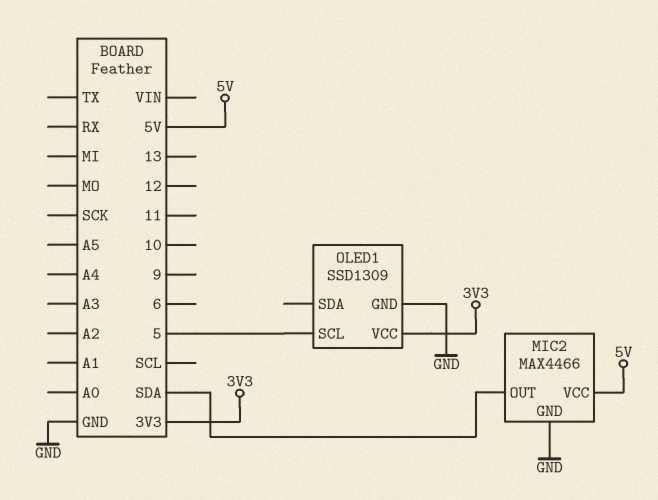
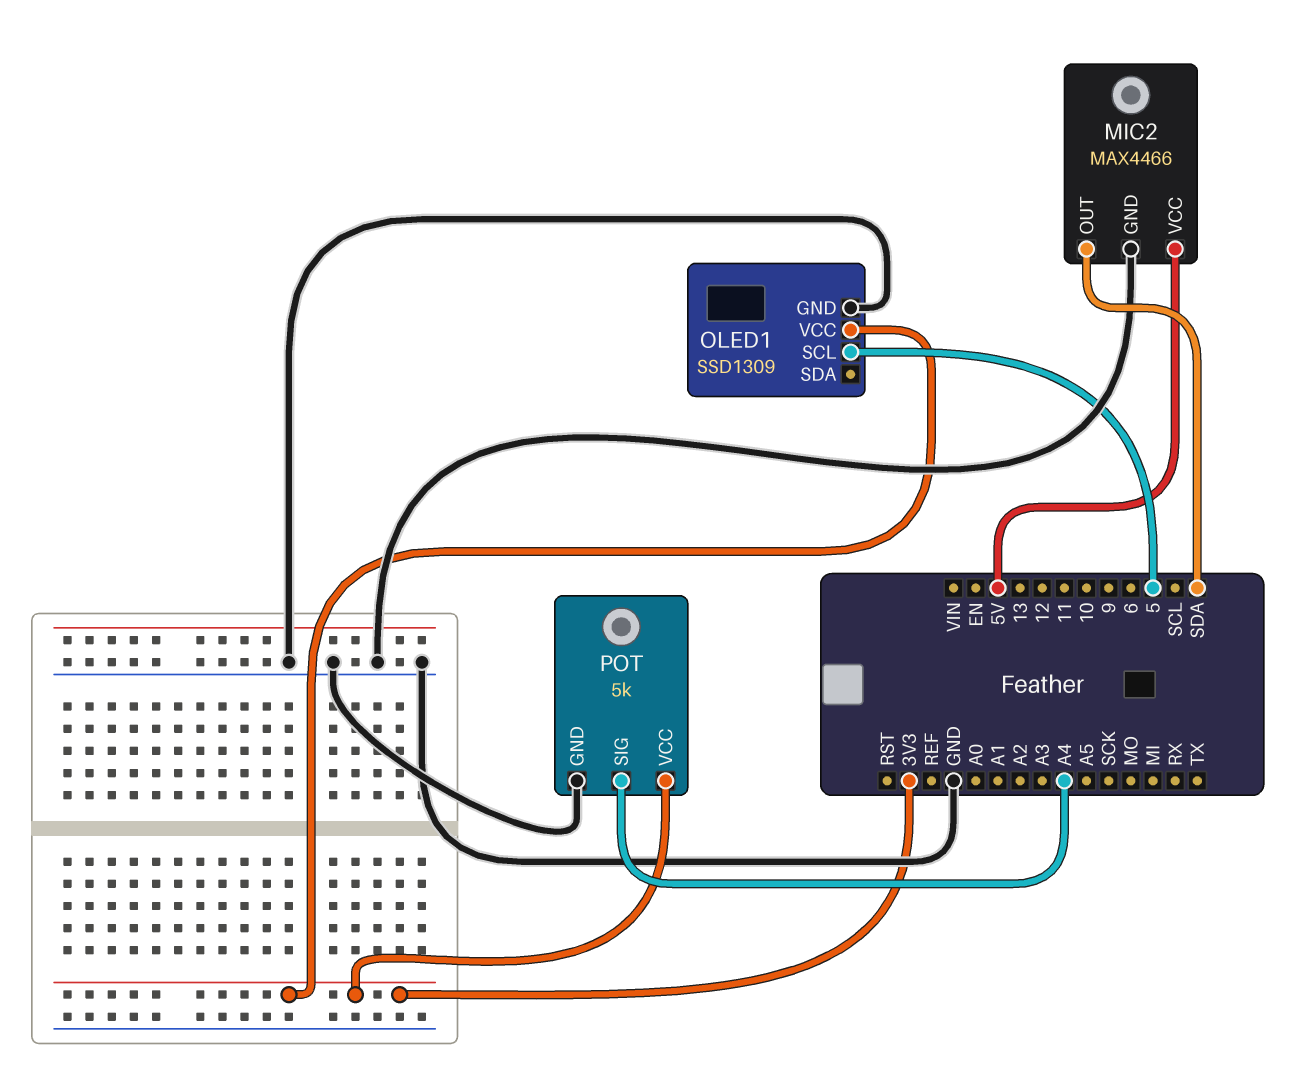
POT: none -> 5k
POT pin GND: none -> GND
POT pin SIG: none -> A4
POT pin VCC: none -> 3V3

